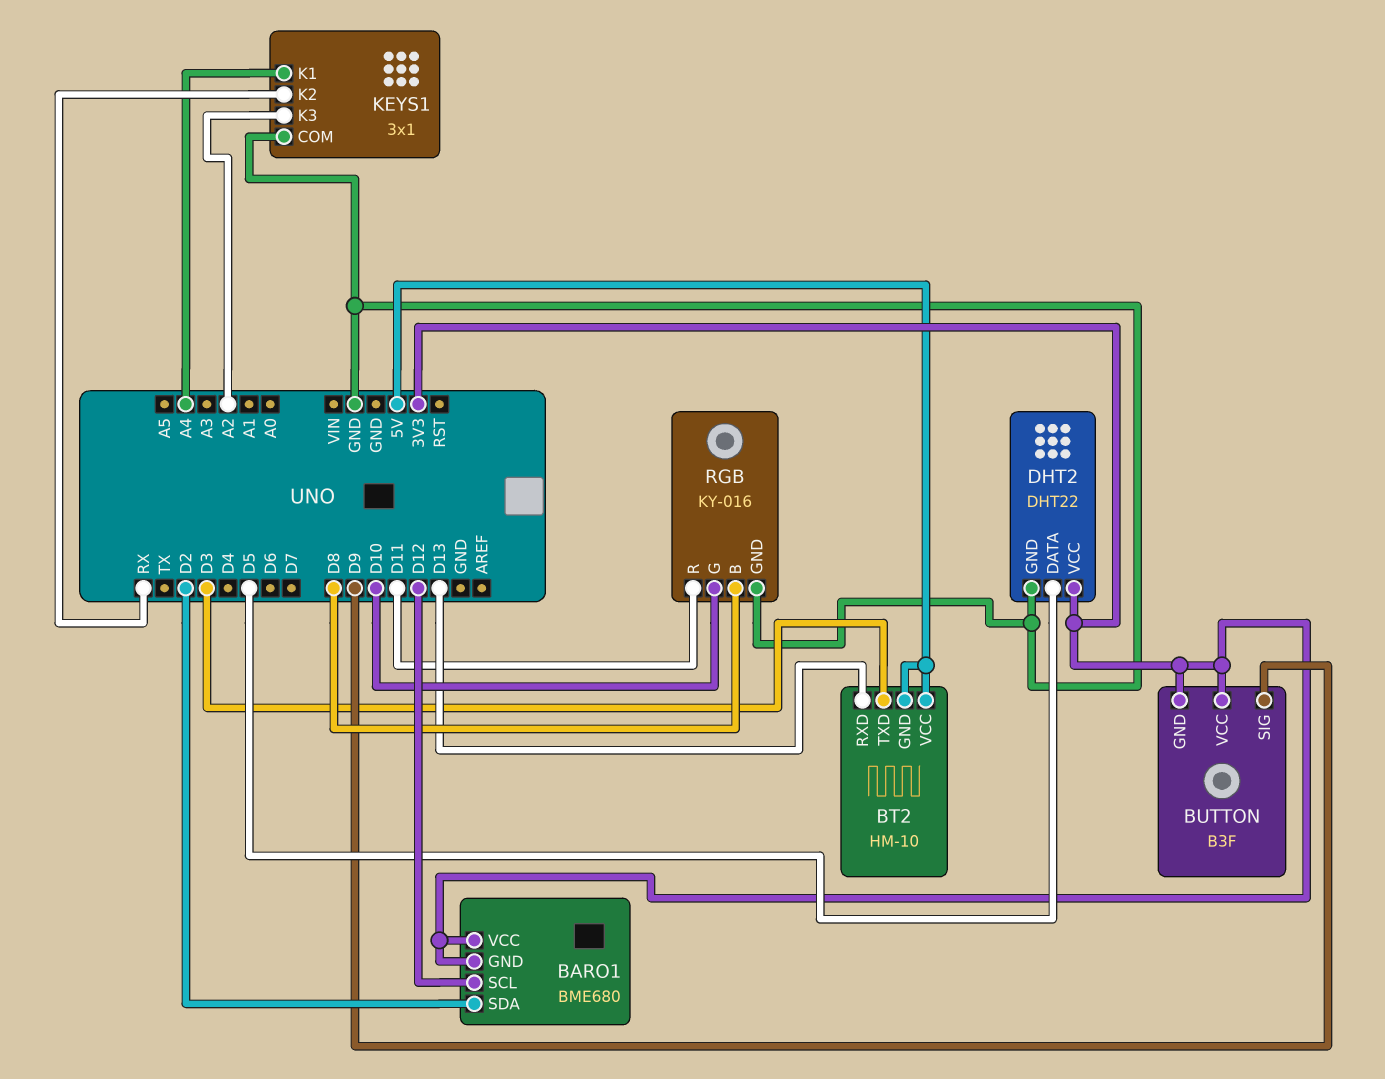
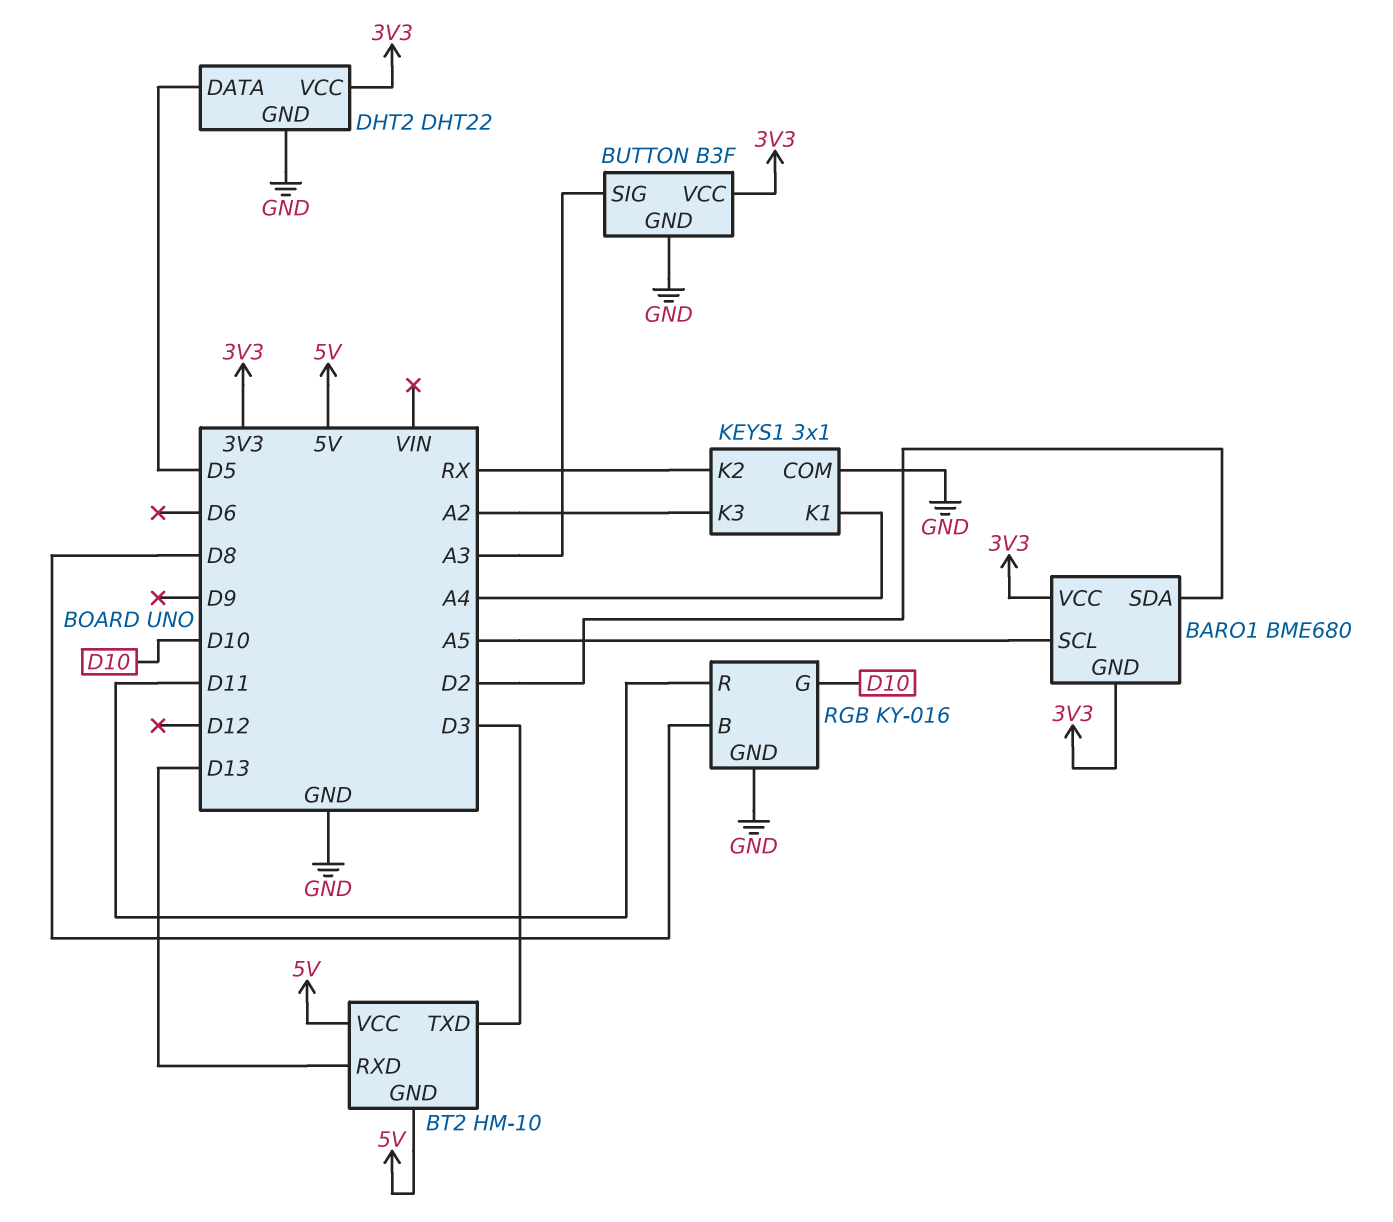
BARO1 pin SCL: D12 -> A5
BUTTON pin GND: 3V3 -> GND
BUTTON pin SIG: D9 -> A3

